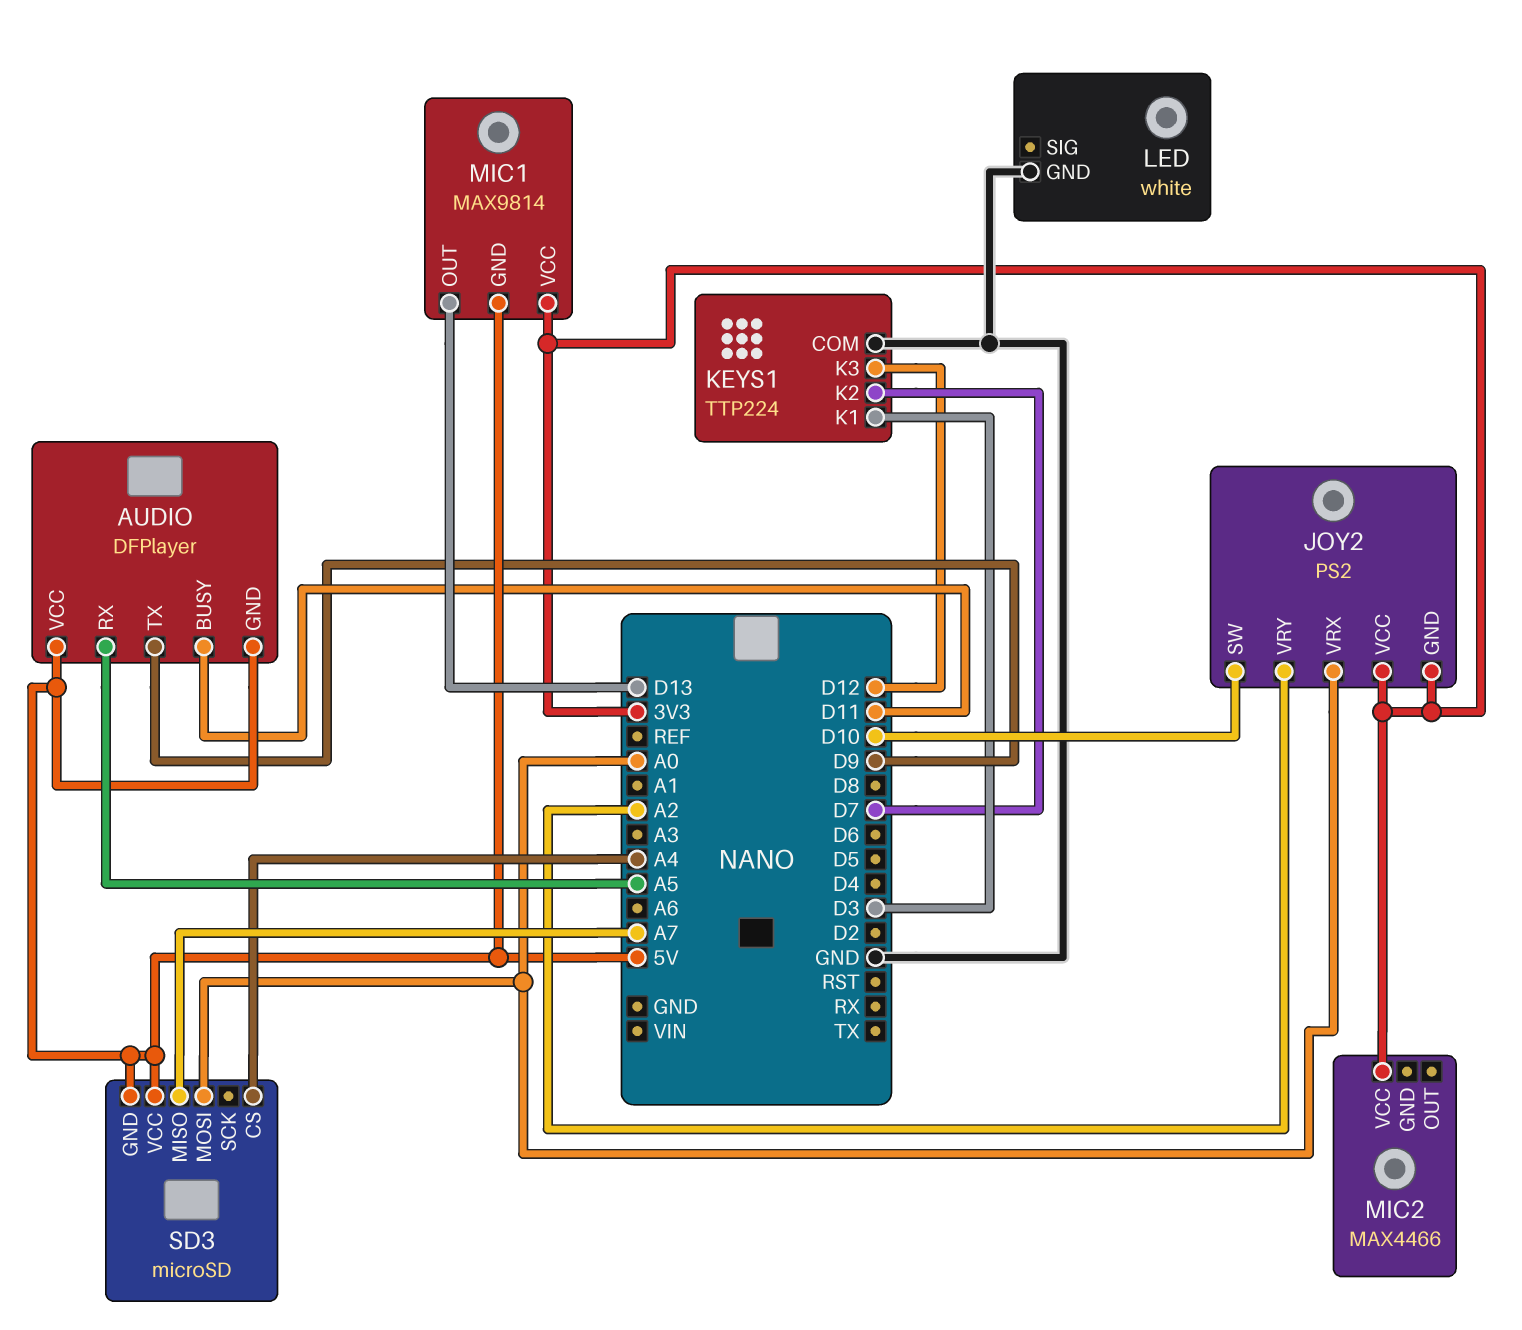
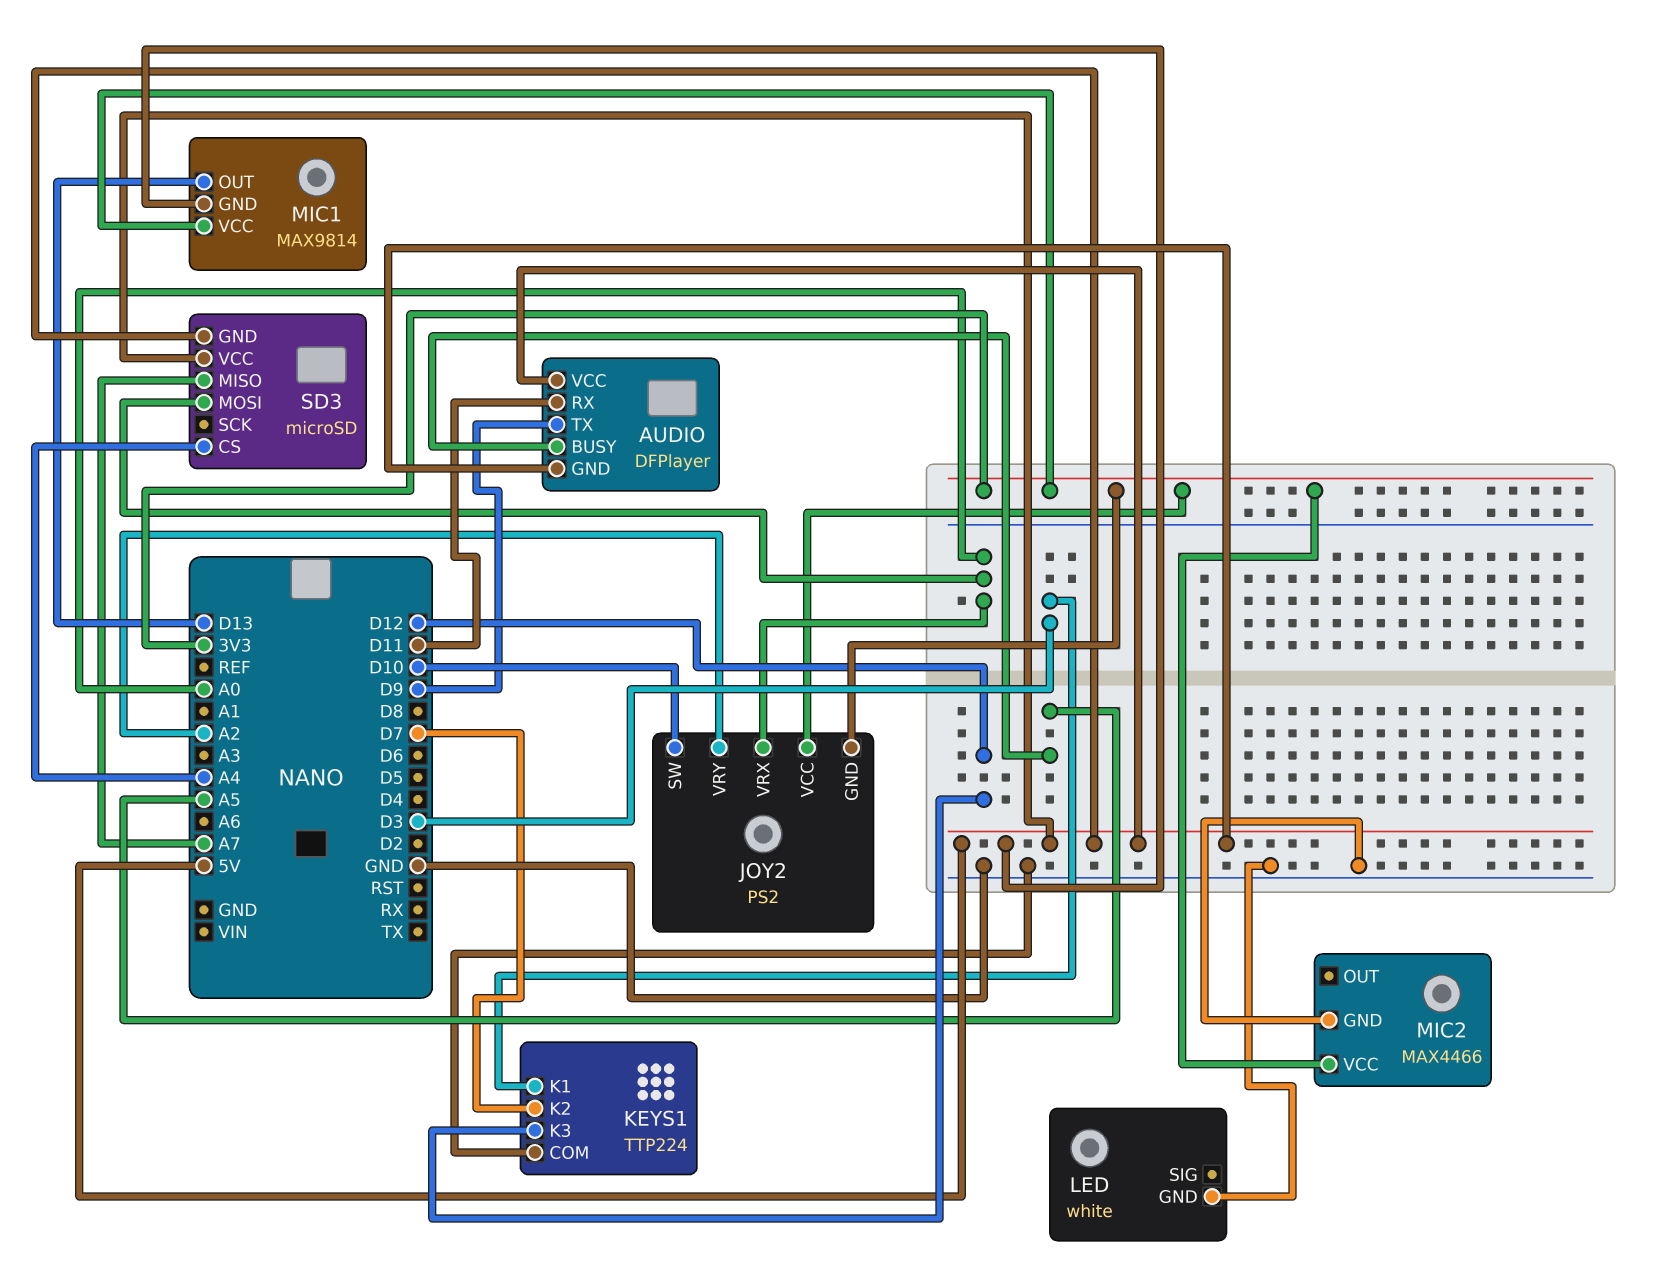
AUDIO pin BUSY: D11 -> A5
AUDIO pin RX: A5 -> D11
MIC2 pin GND: none -> GND

